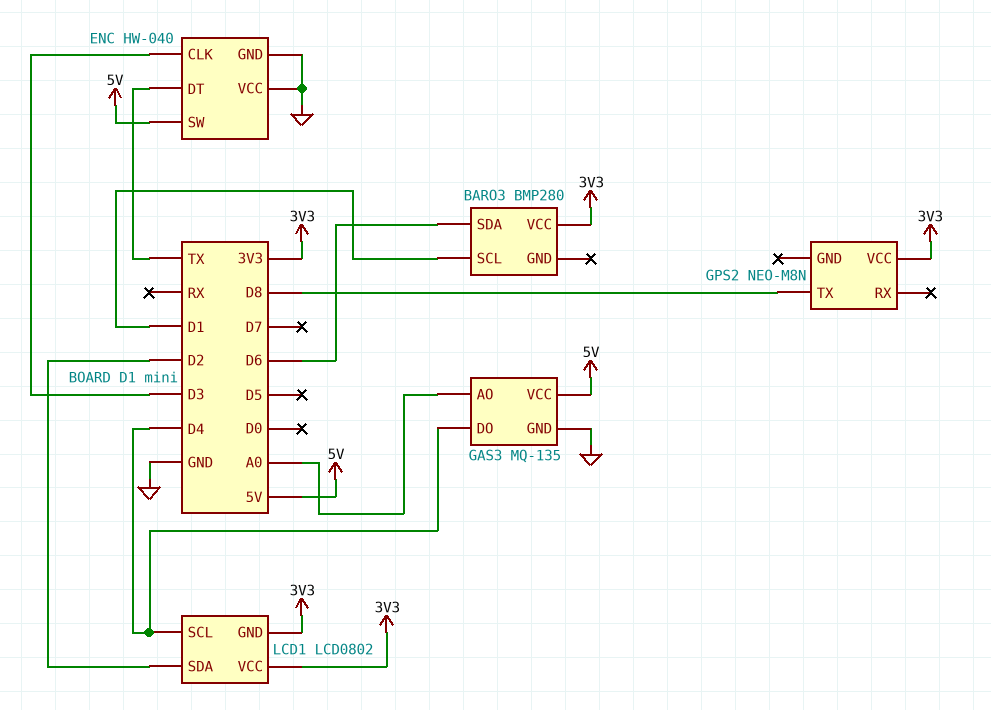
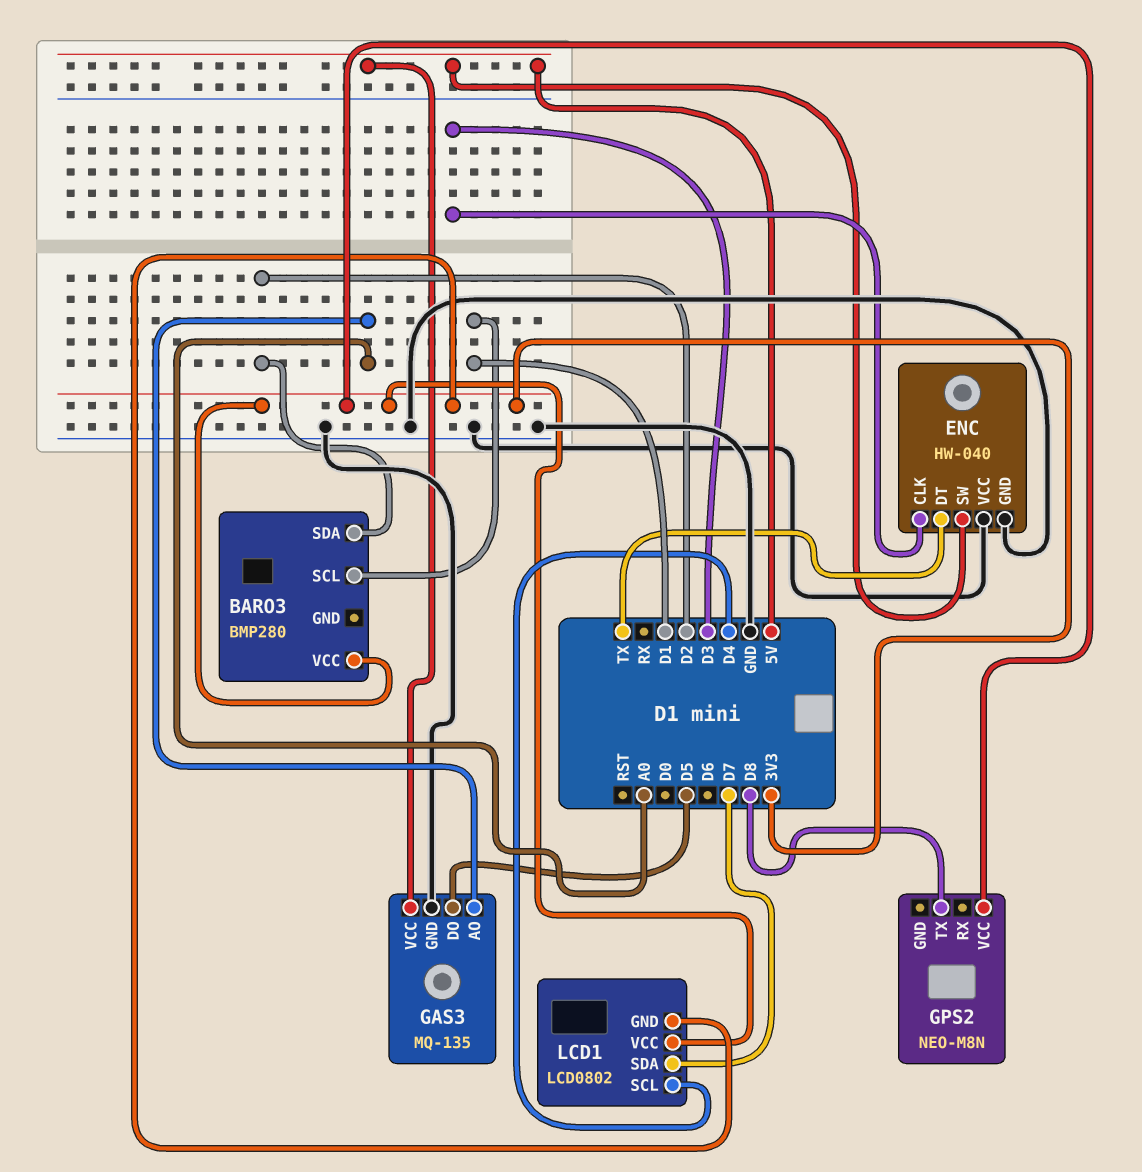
BARO3 pin SDA: D6 -> D2
GAS3 pin DO: D4 -> D5
LCD1 pin SDA: D2 -> D7

